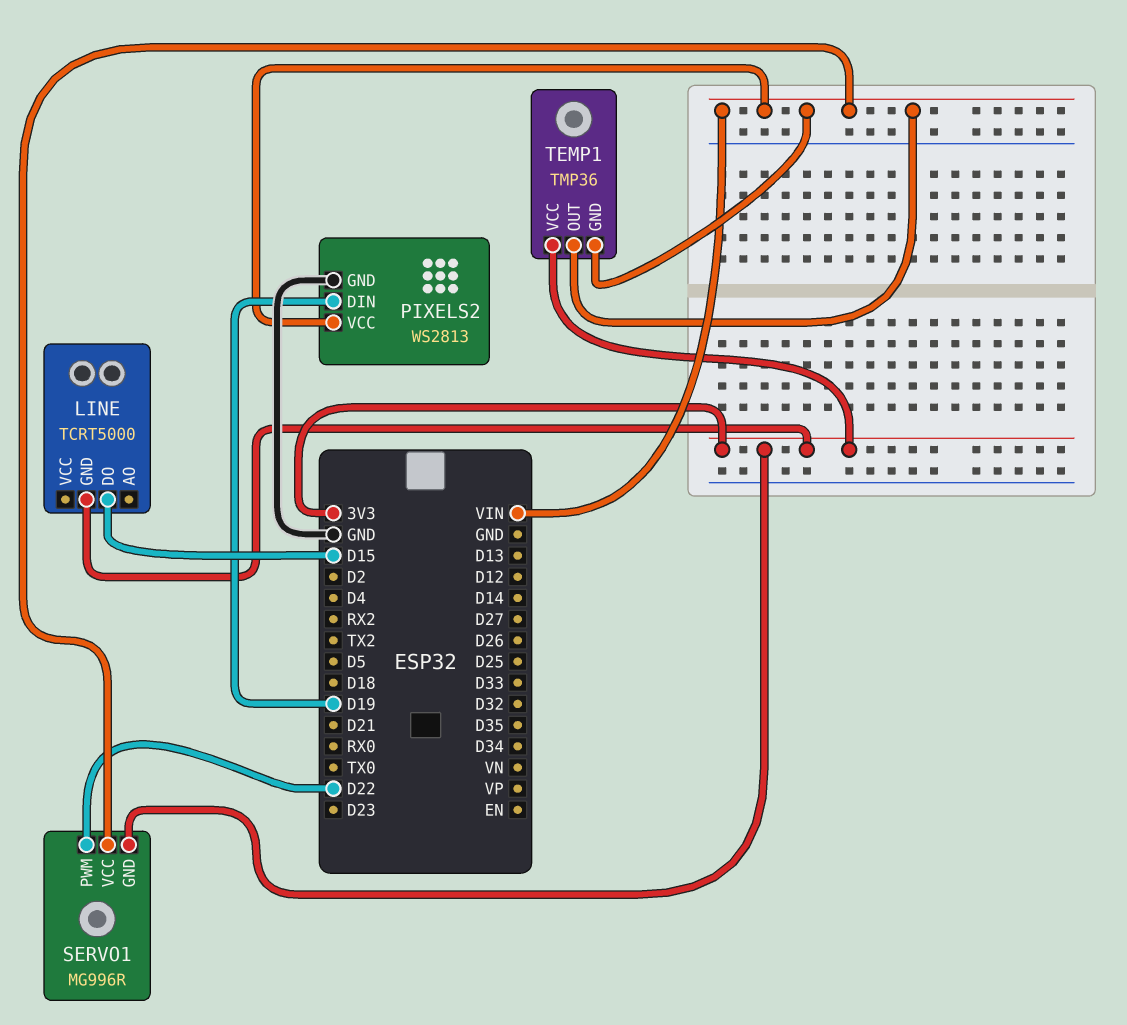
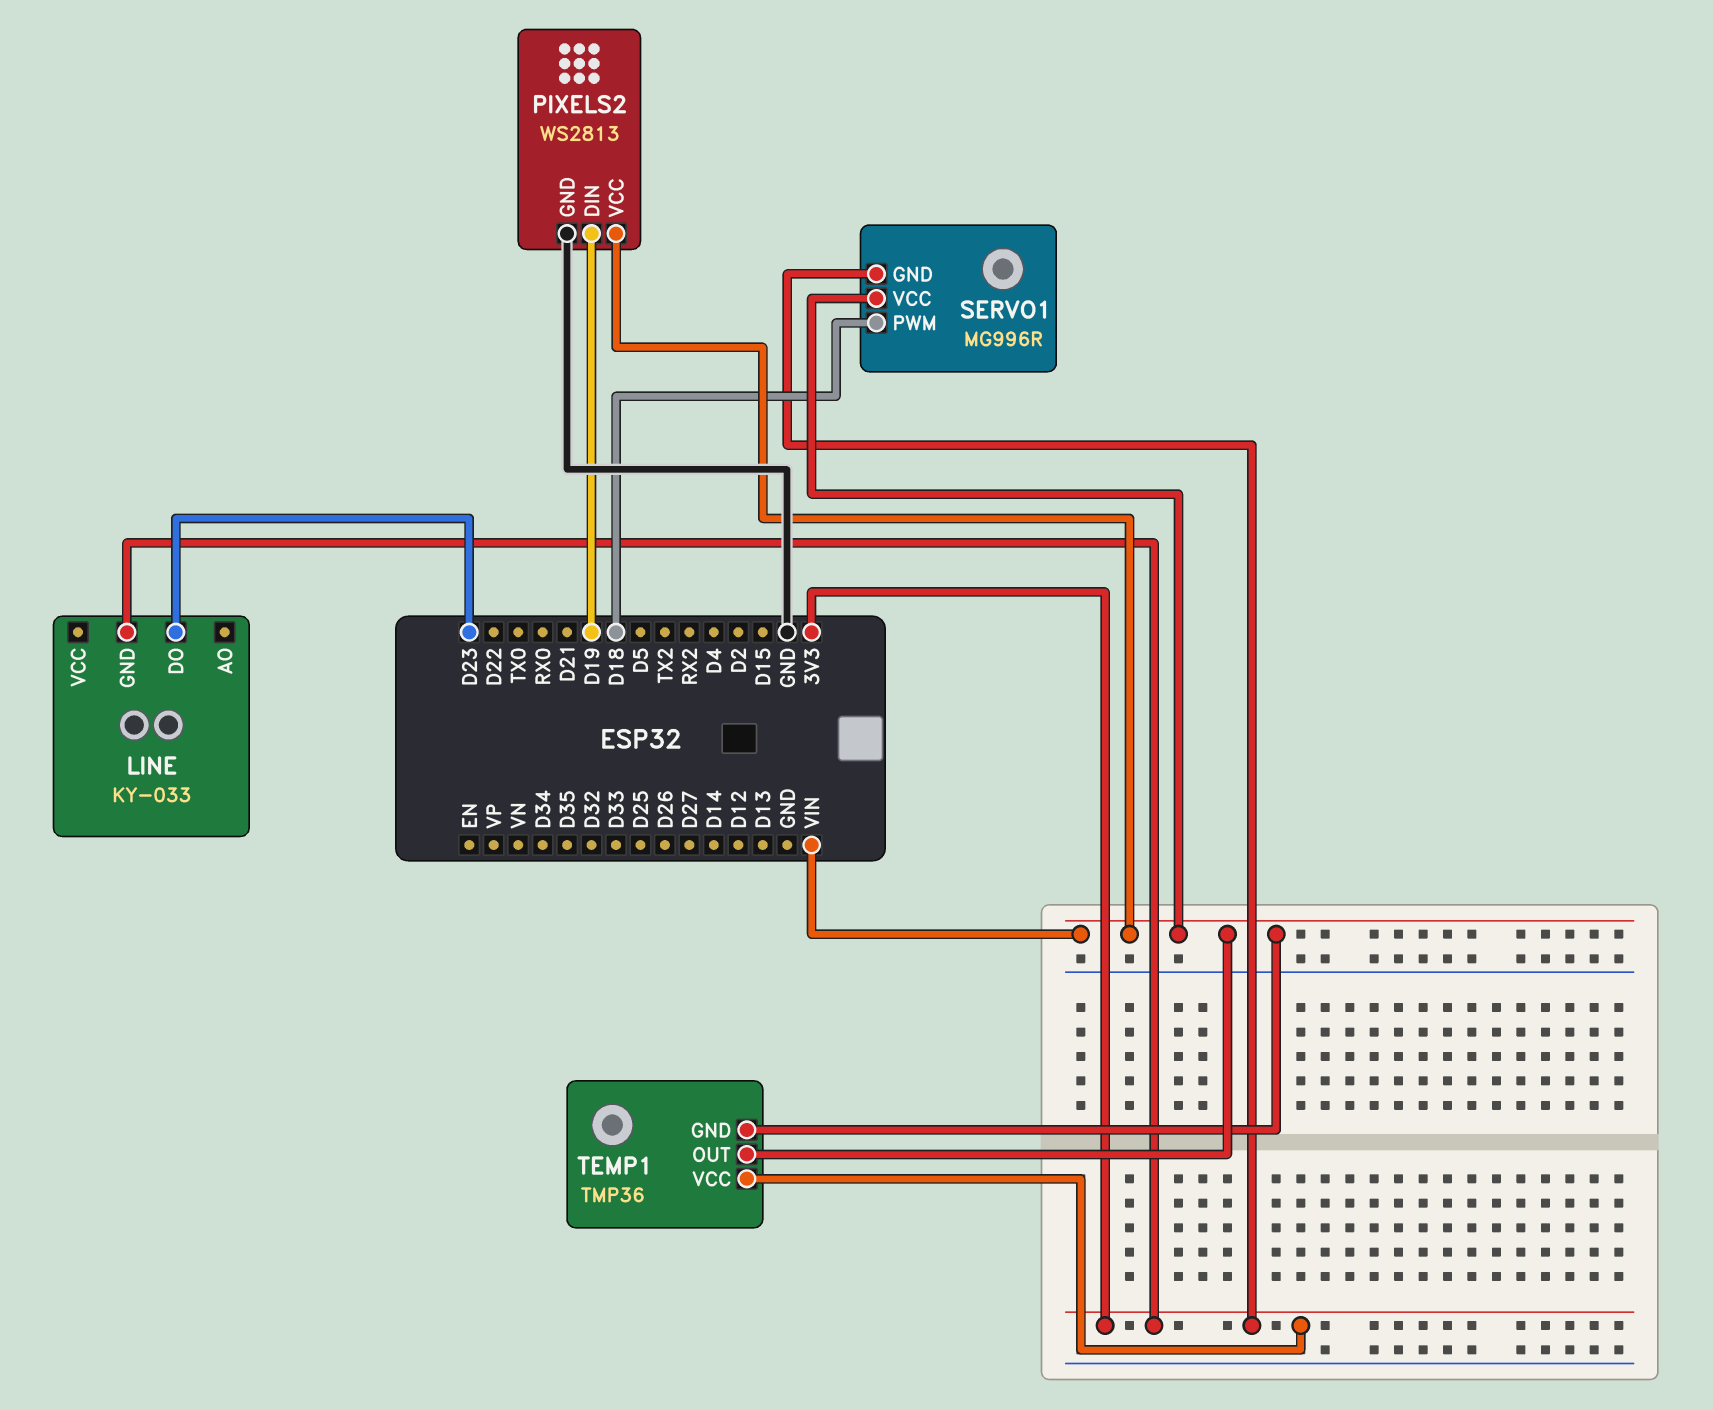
LINE: TCRT5000 -> KY-033
LINE pin DO: D15 -> D23
SERVO1 pin PWM: D22 -> D18

